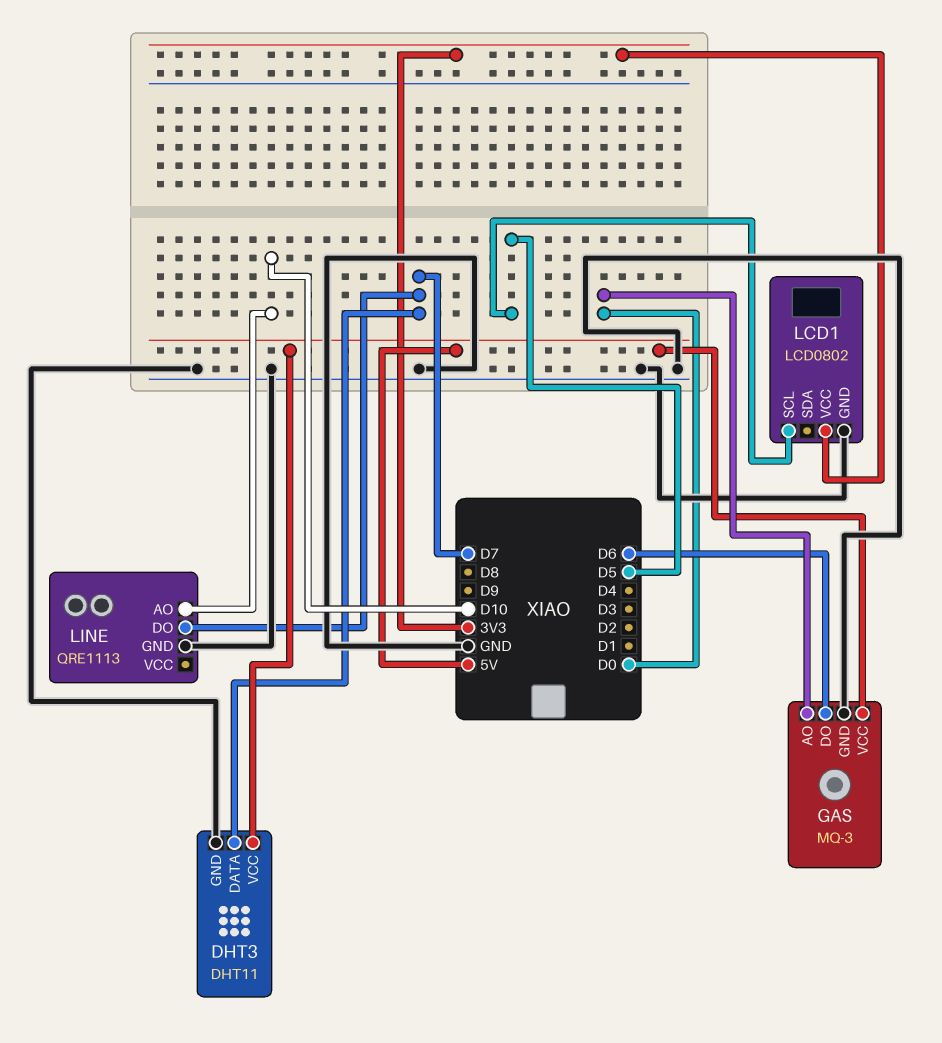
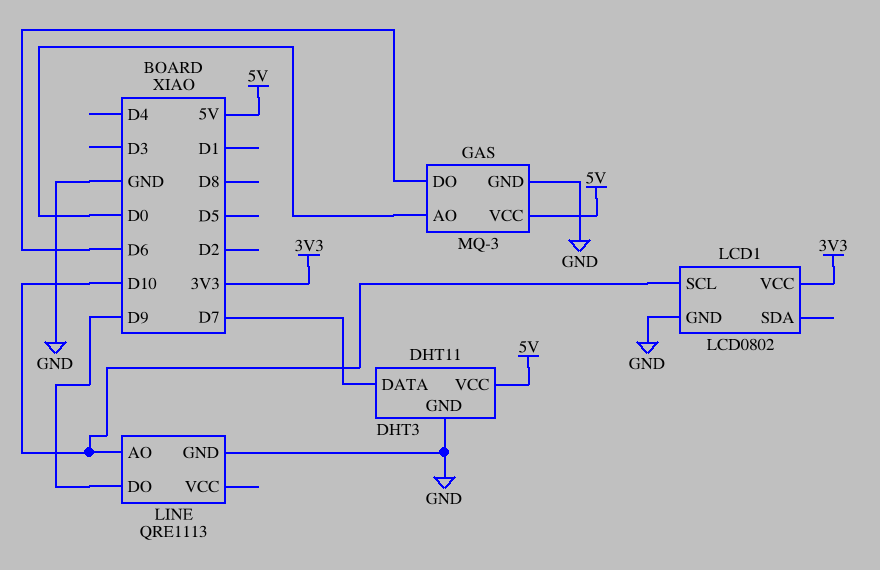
LCD1 pin SCL: D5 -> D10
LINE pin DO: D7 -> D9

